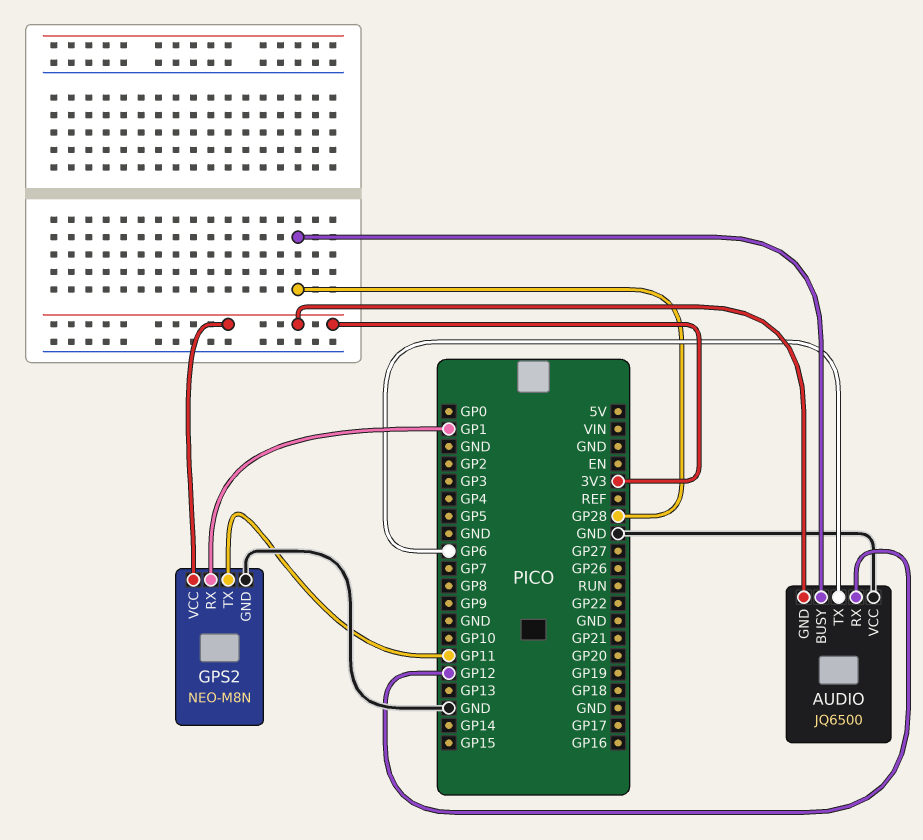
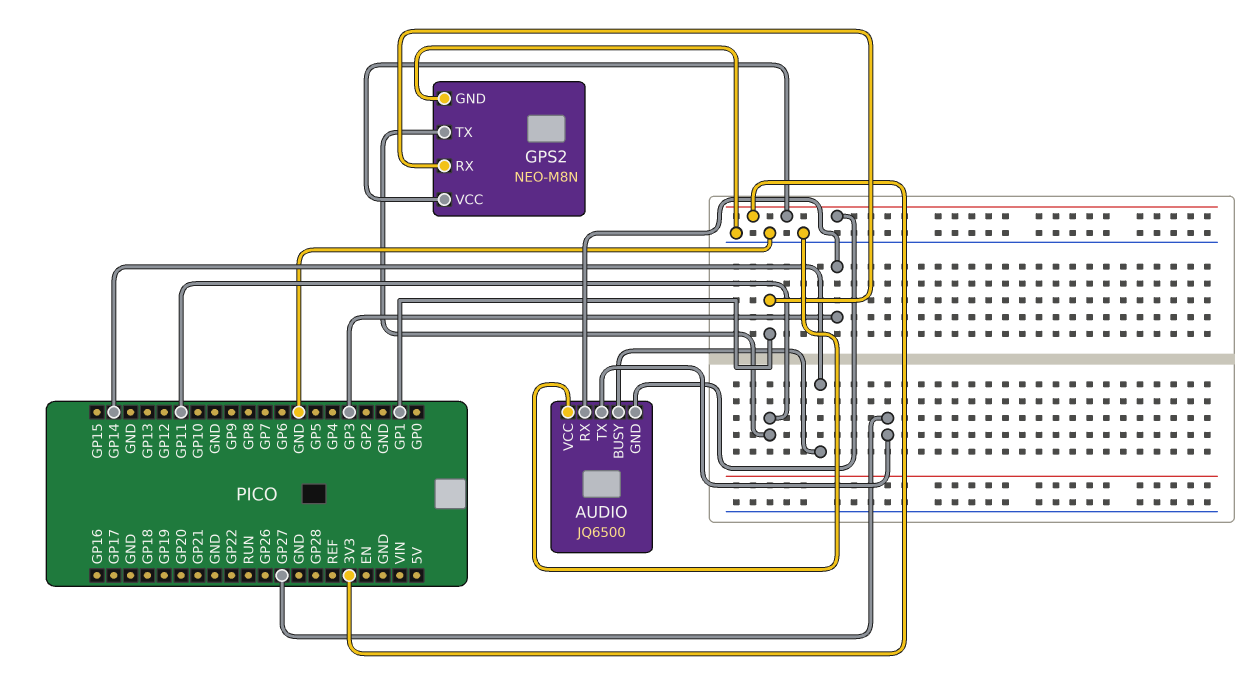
AUDIO pin BUSY: GP28 -> GP14
AUDIO pin RX: GP12 -> GP3
AUDIO pin TX: GP6 -> GP27

